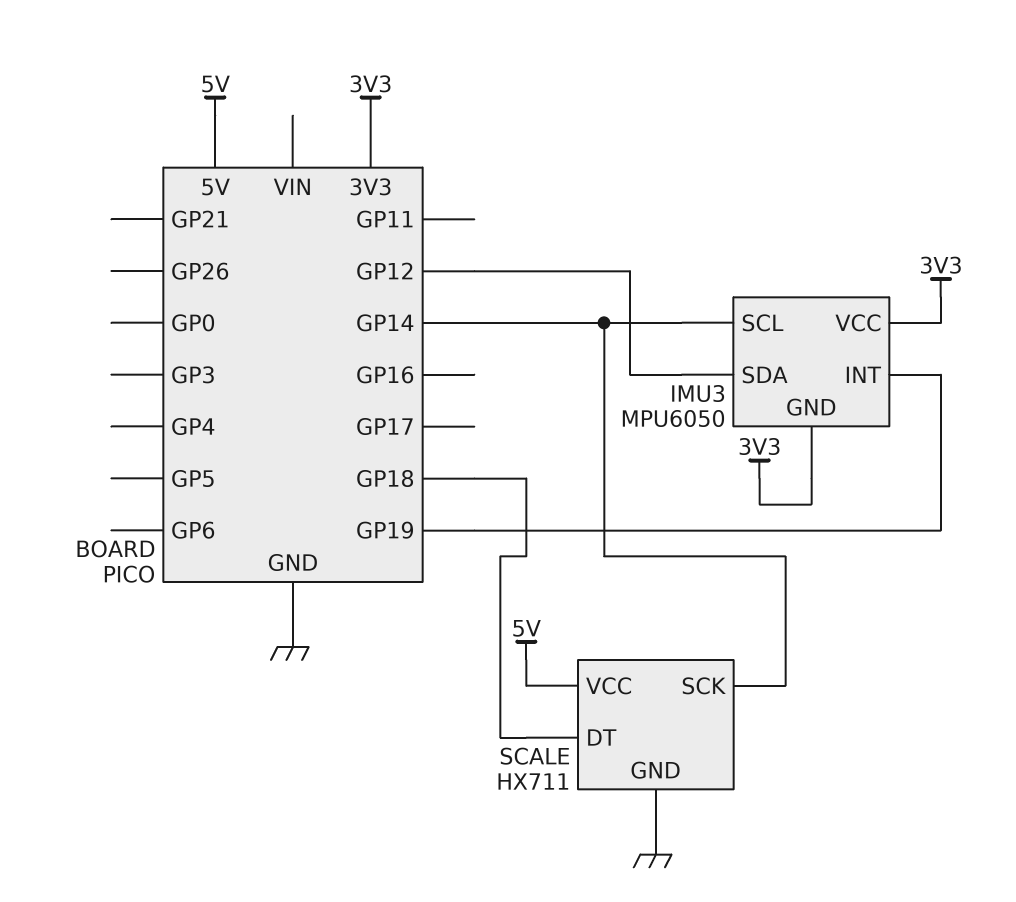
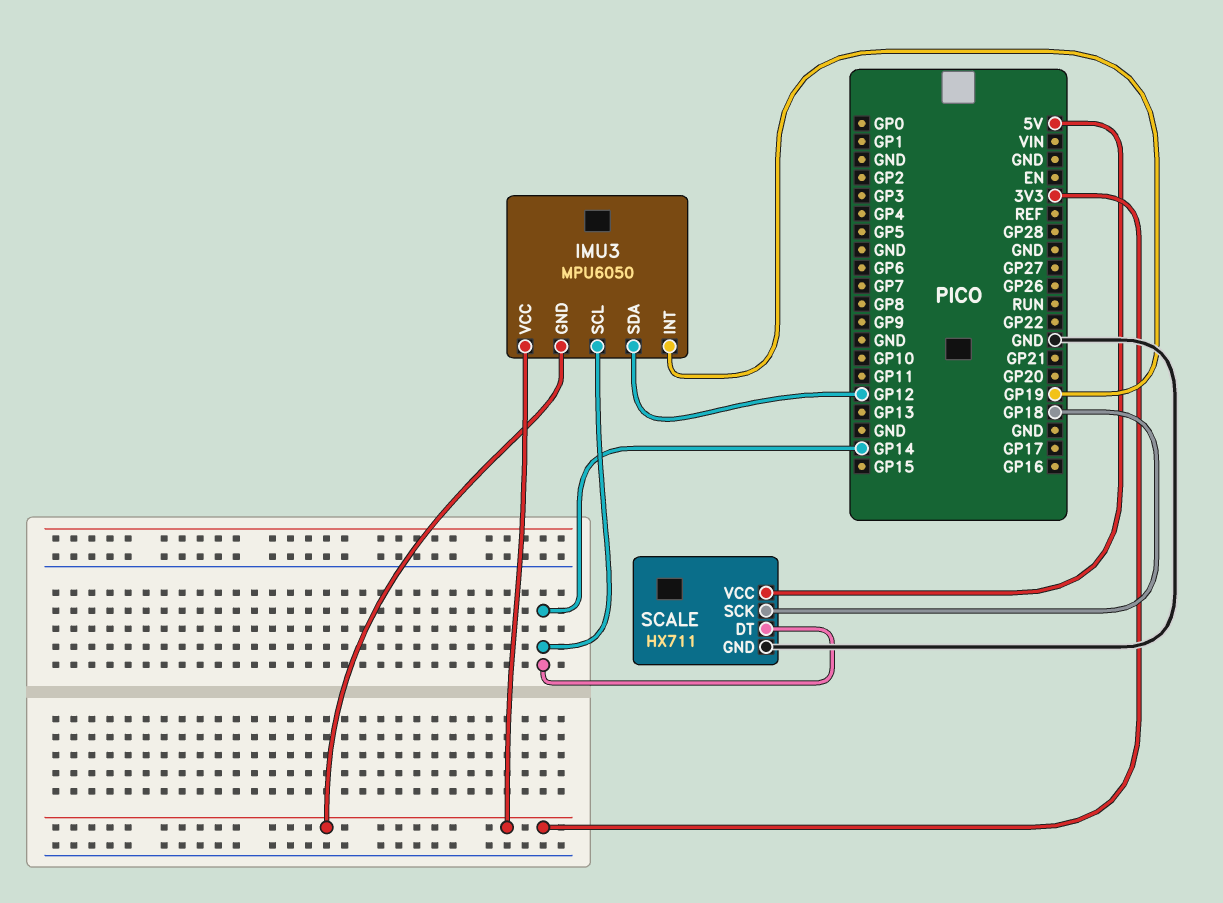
SCALE pin DT: GP18 -> GP14
SCALE pin SCK: GP14 -> GP18

